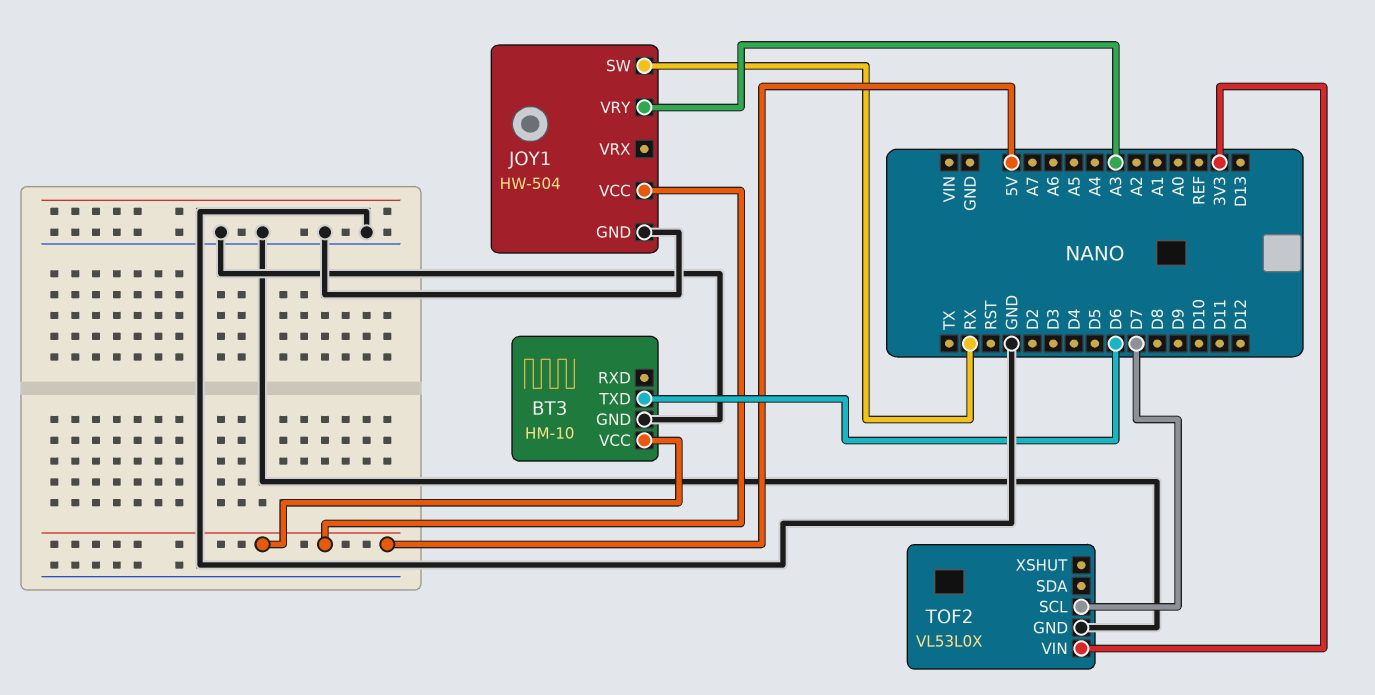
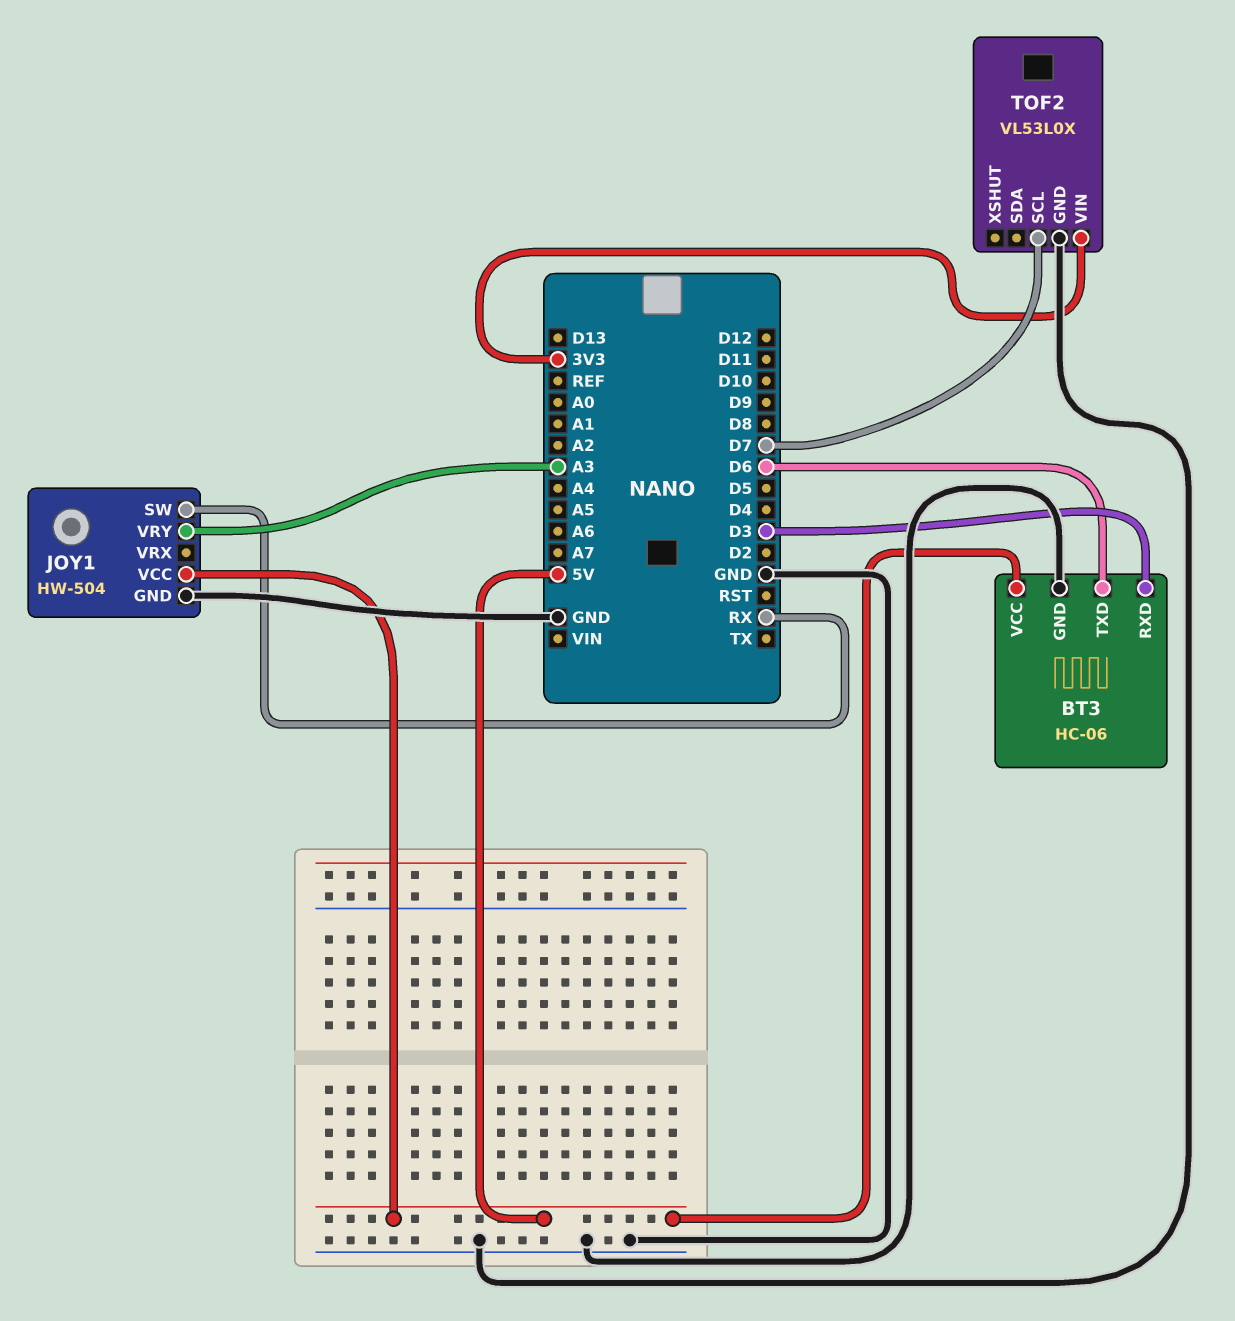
BT3: HM-10 -> HC-06
BT3 pin RXD: none -> D3

